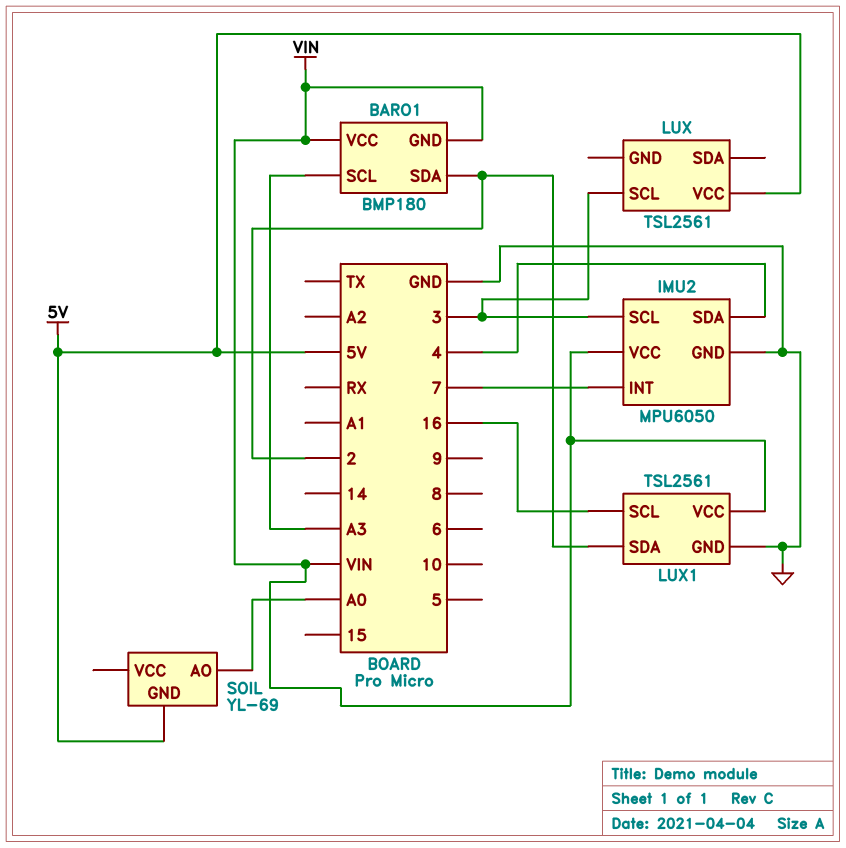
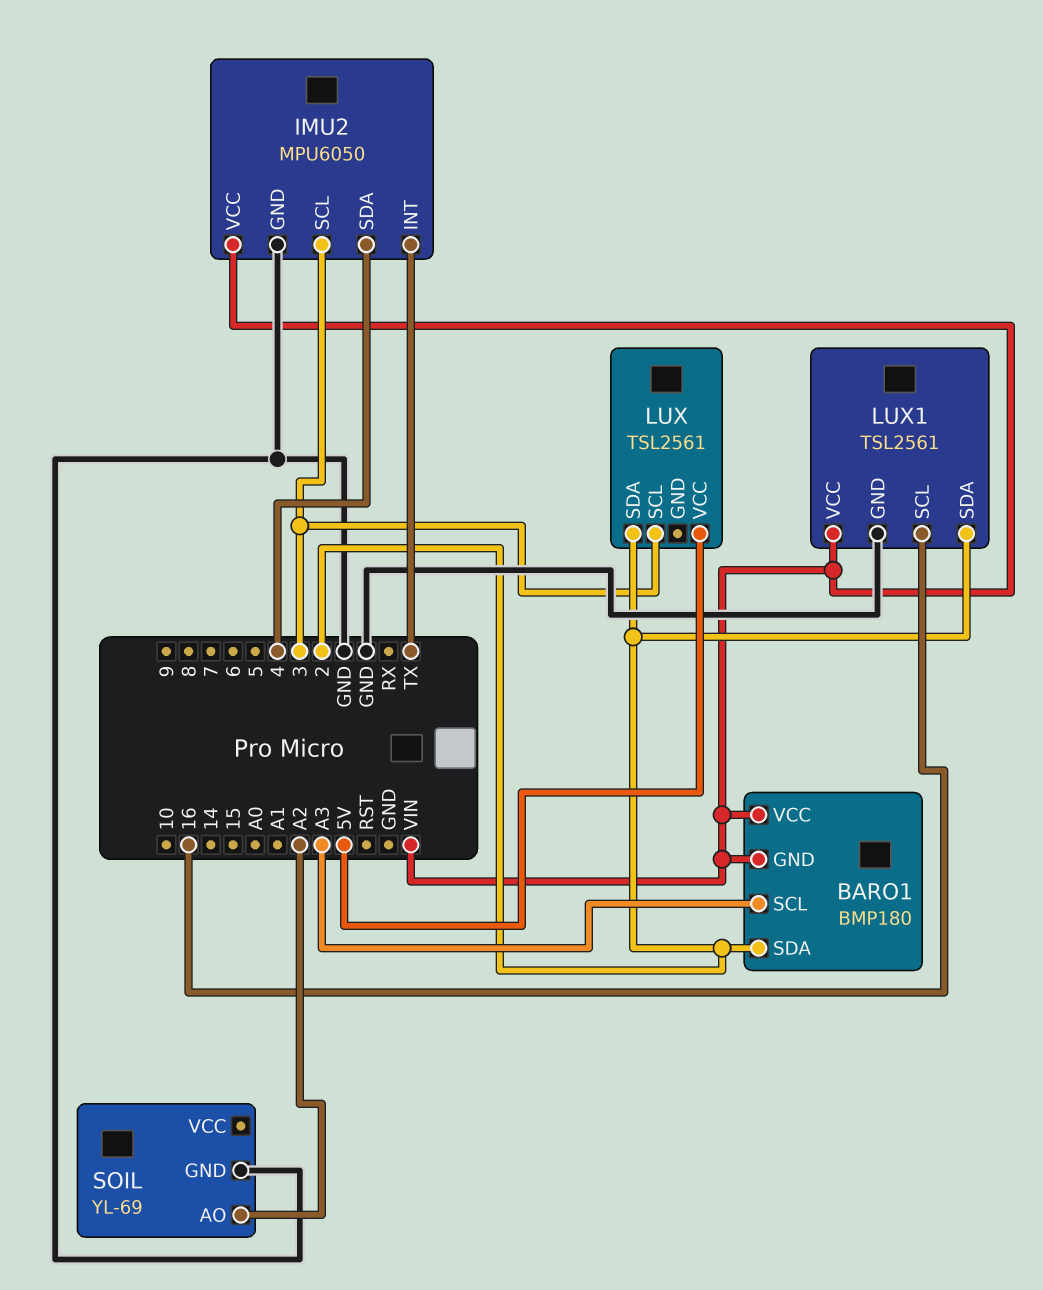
IMU2 pin INT: 7 -> TX
LUX pin SDA: none -> 2
SOIL pin AO: A0 -> A2
SOIL pin GND: 5V -> GND

